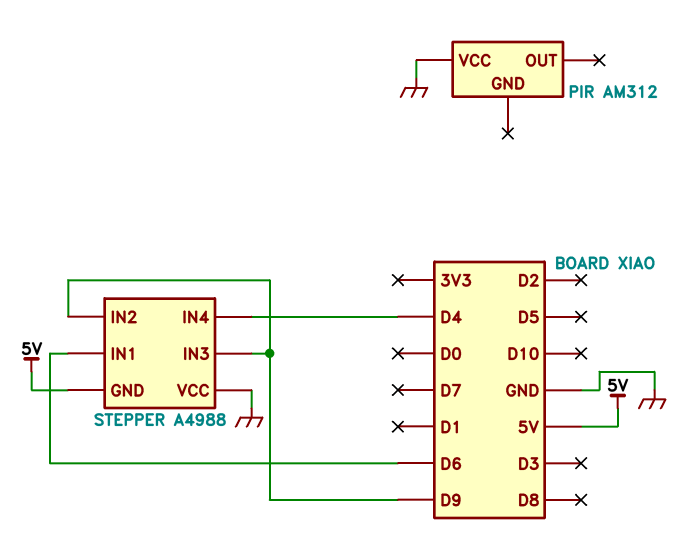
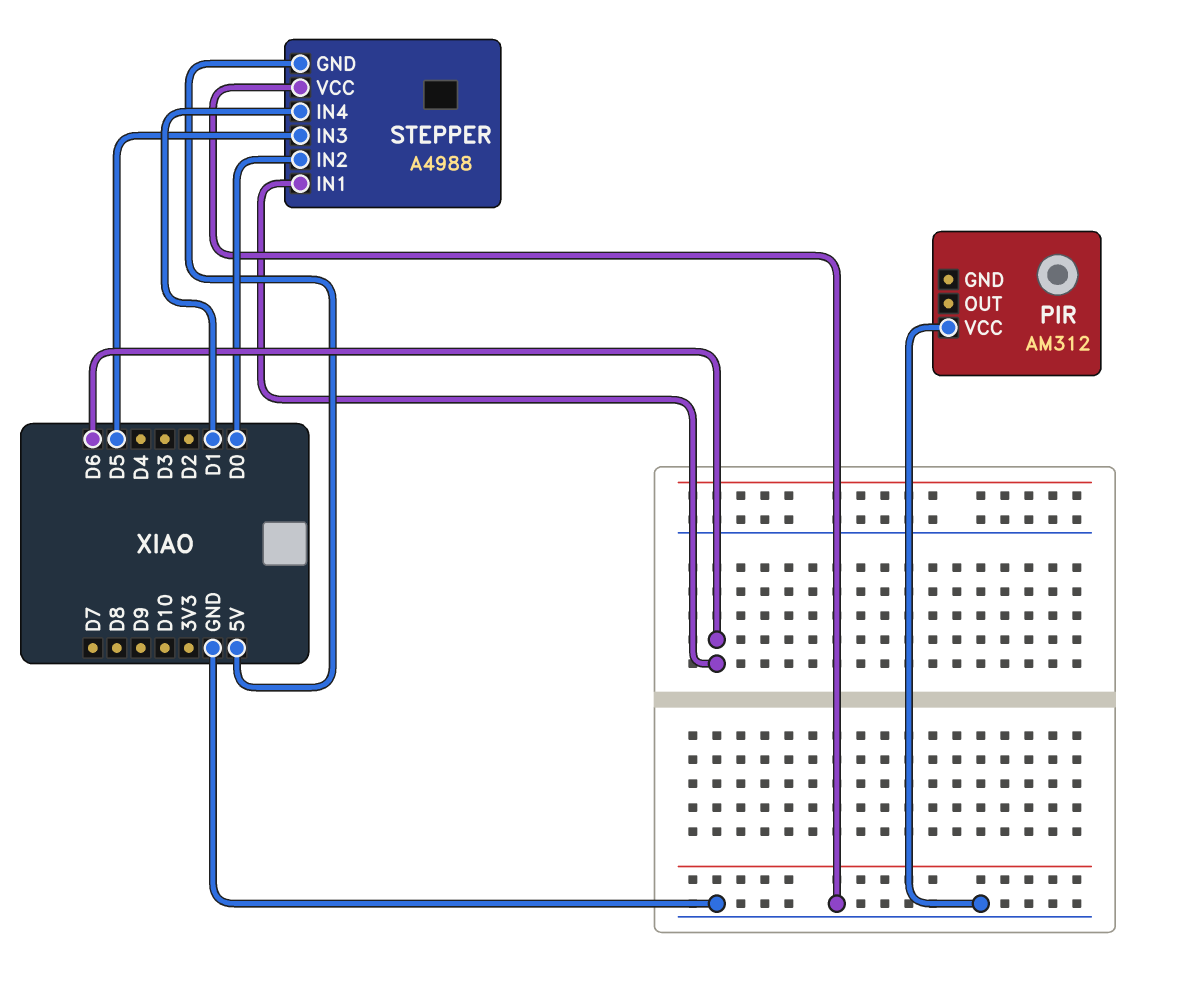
STEPPER pin IN2: D9 -> D0
STEPPER pin IN3: D9 -> D5
STEPPER pin IN4: D4 -> D1

